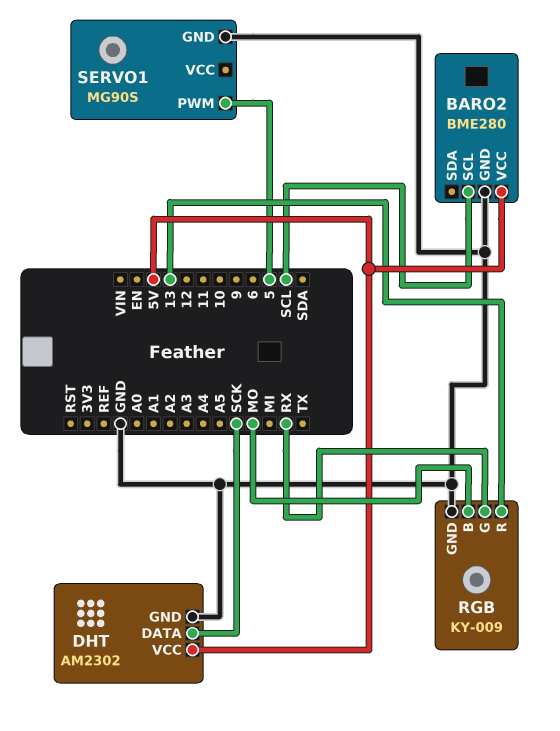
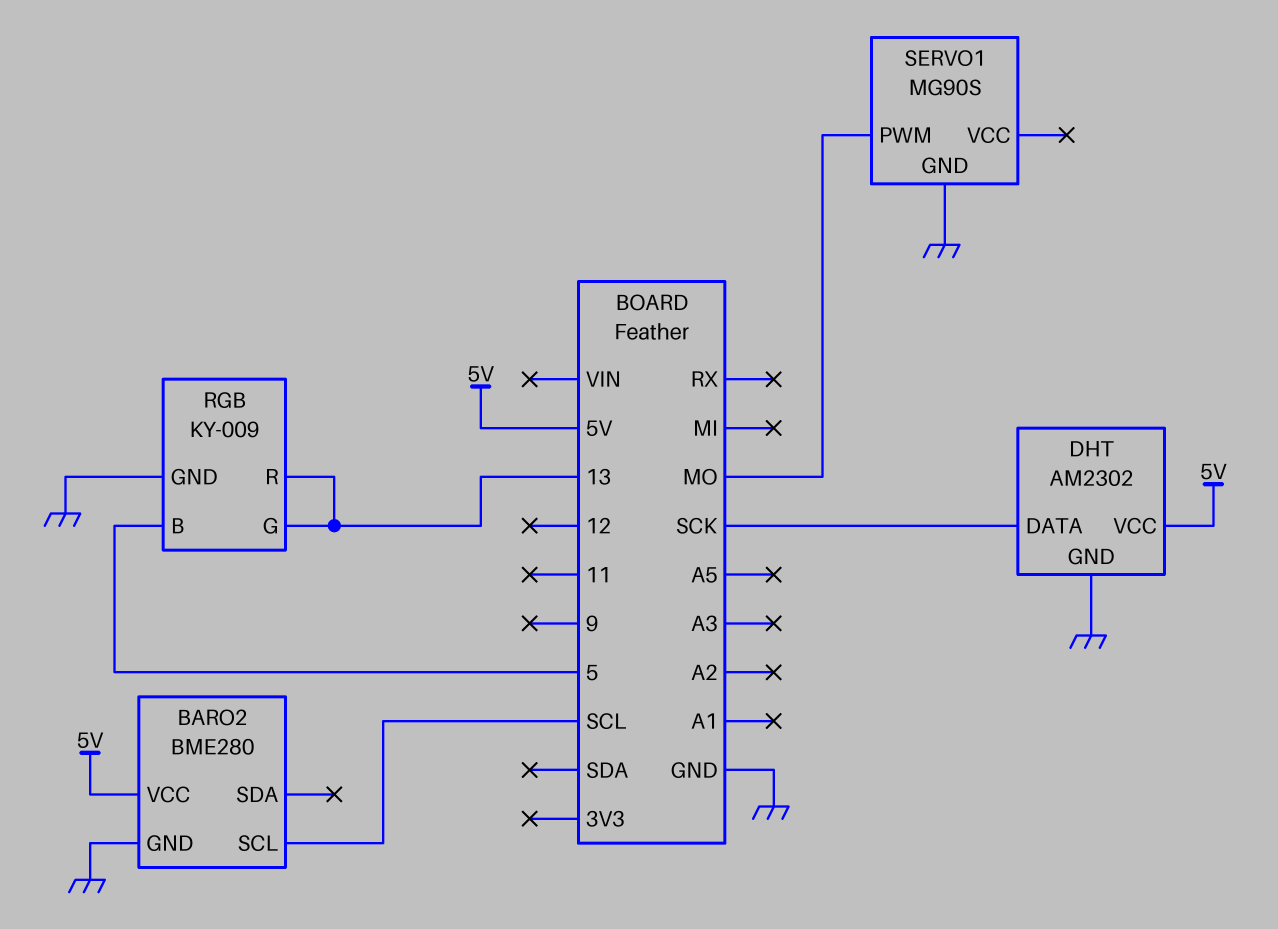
RGB pin B: MO -> 5
RGB pin G: RX -> 13
SERVO1 pin PWM: 5 -> MO

